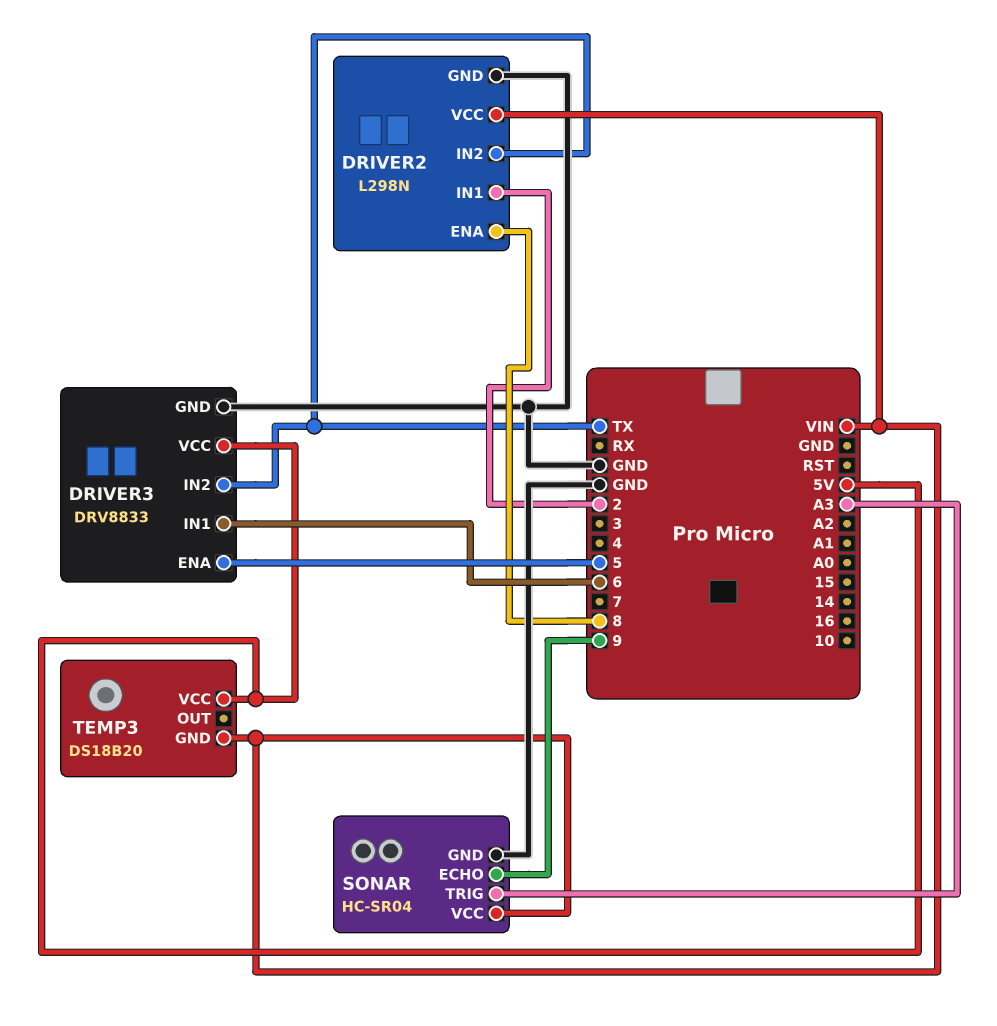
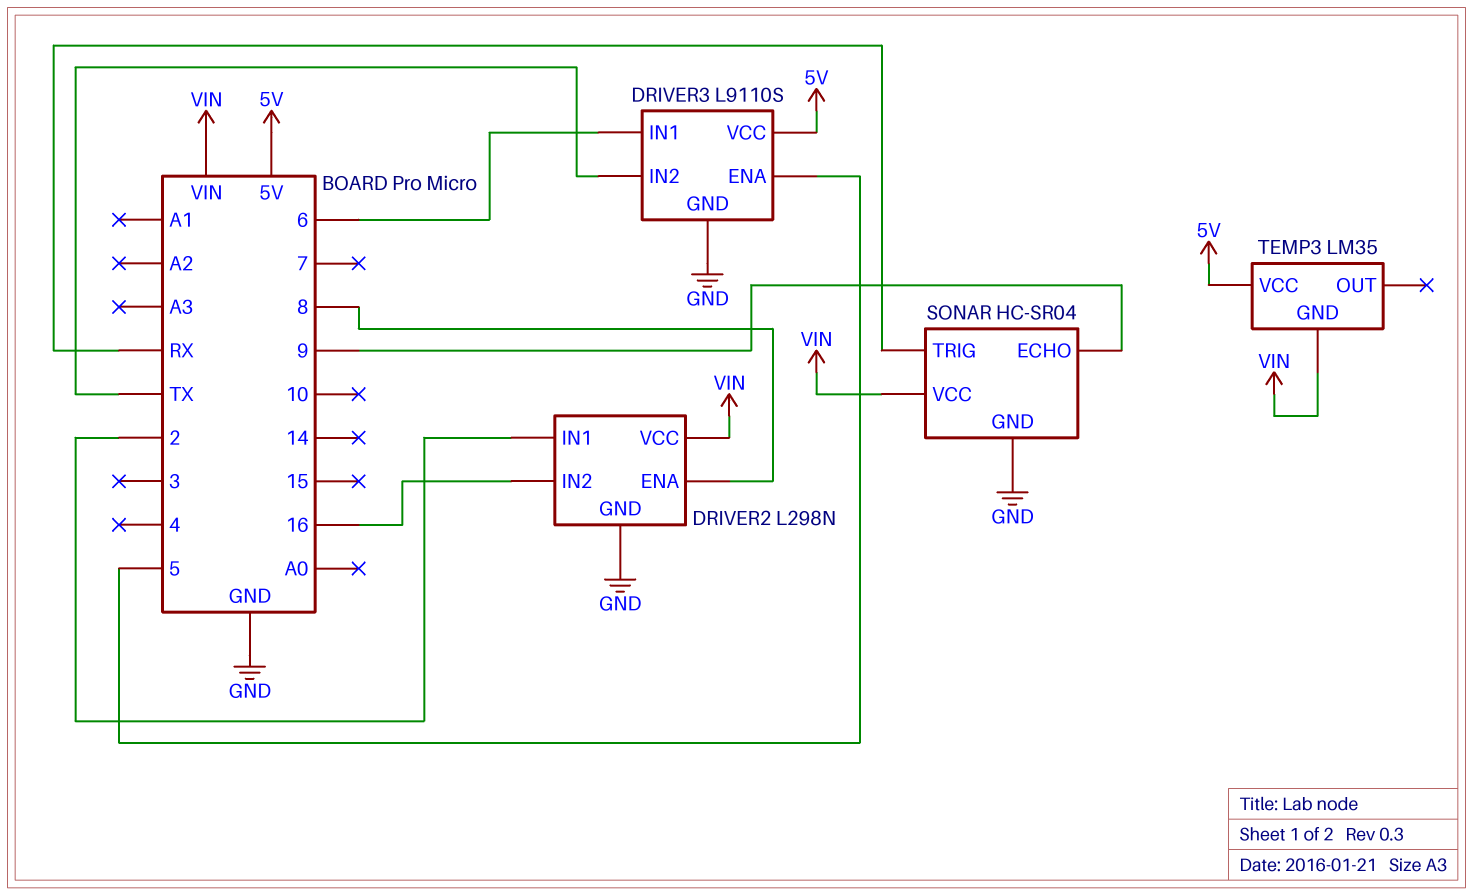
DRIVER2 pin IN2: TX -> 16
DRIVER3: DRV8833 -> L9110S
SONAR pin TRIG: A3 -> RX
TEMP3: DS18B20 -> LM35

